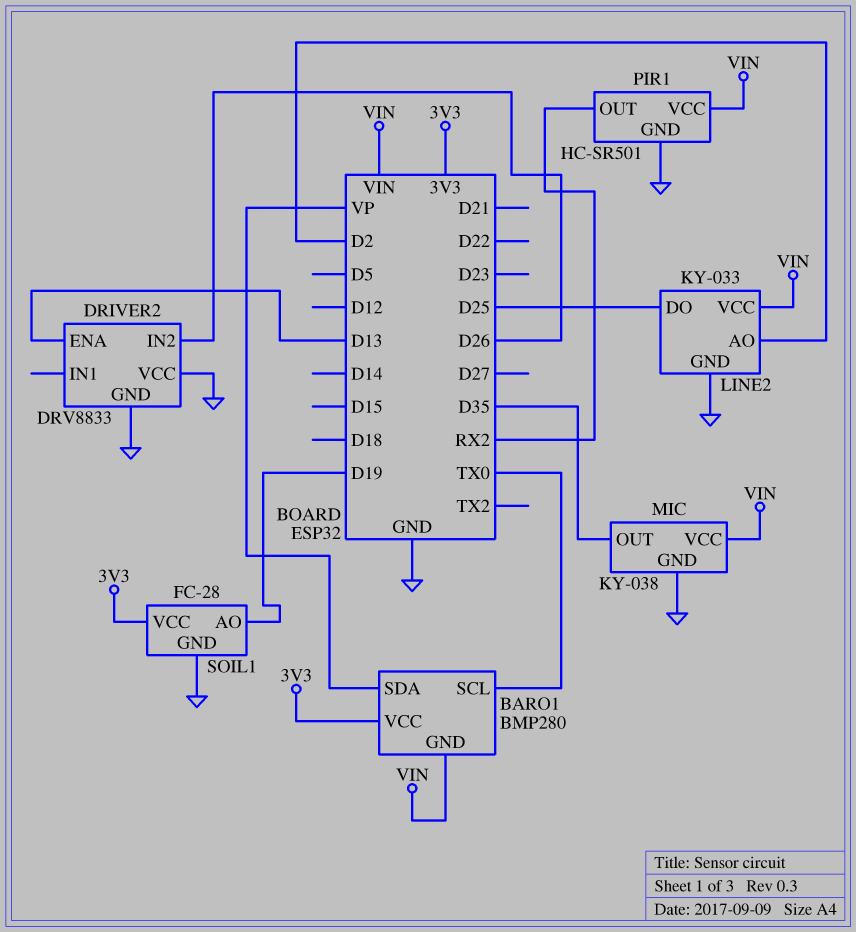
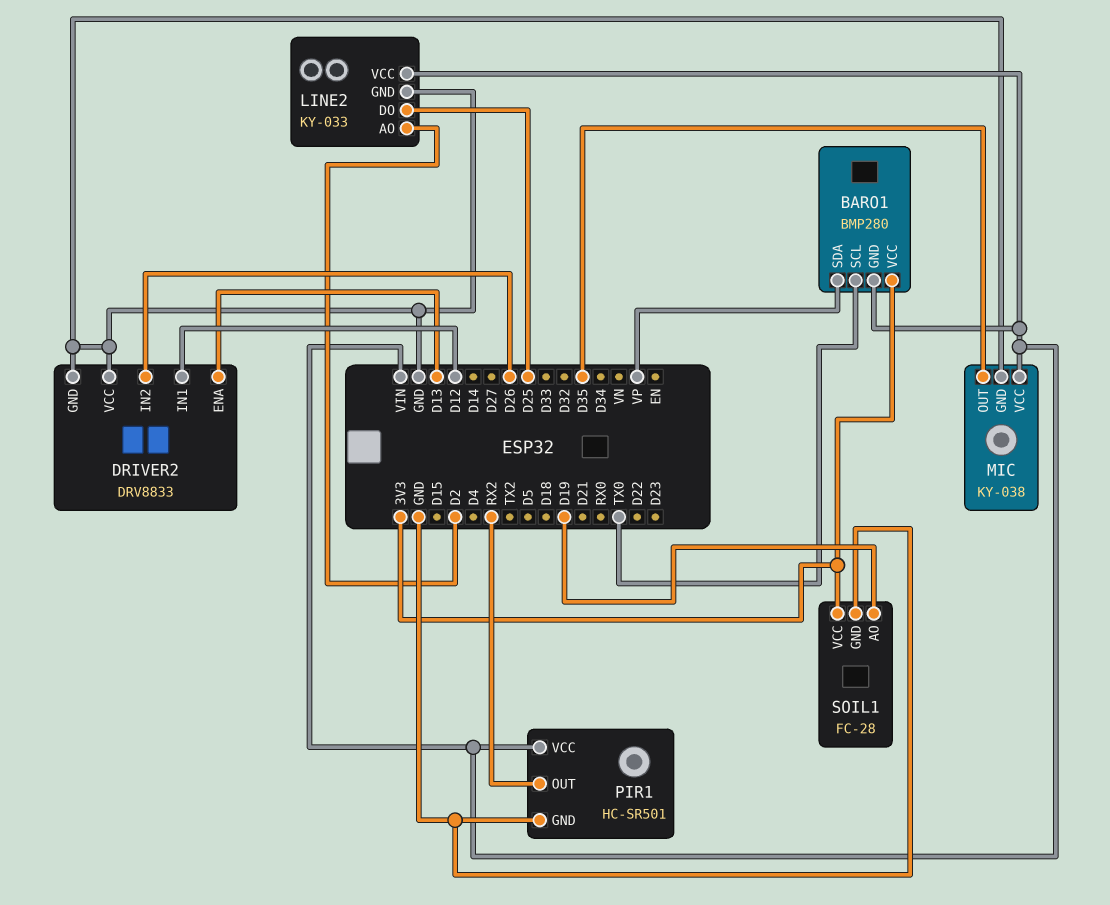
DRIVER2 pin IN1: none -> D12

